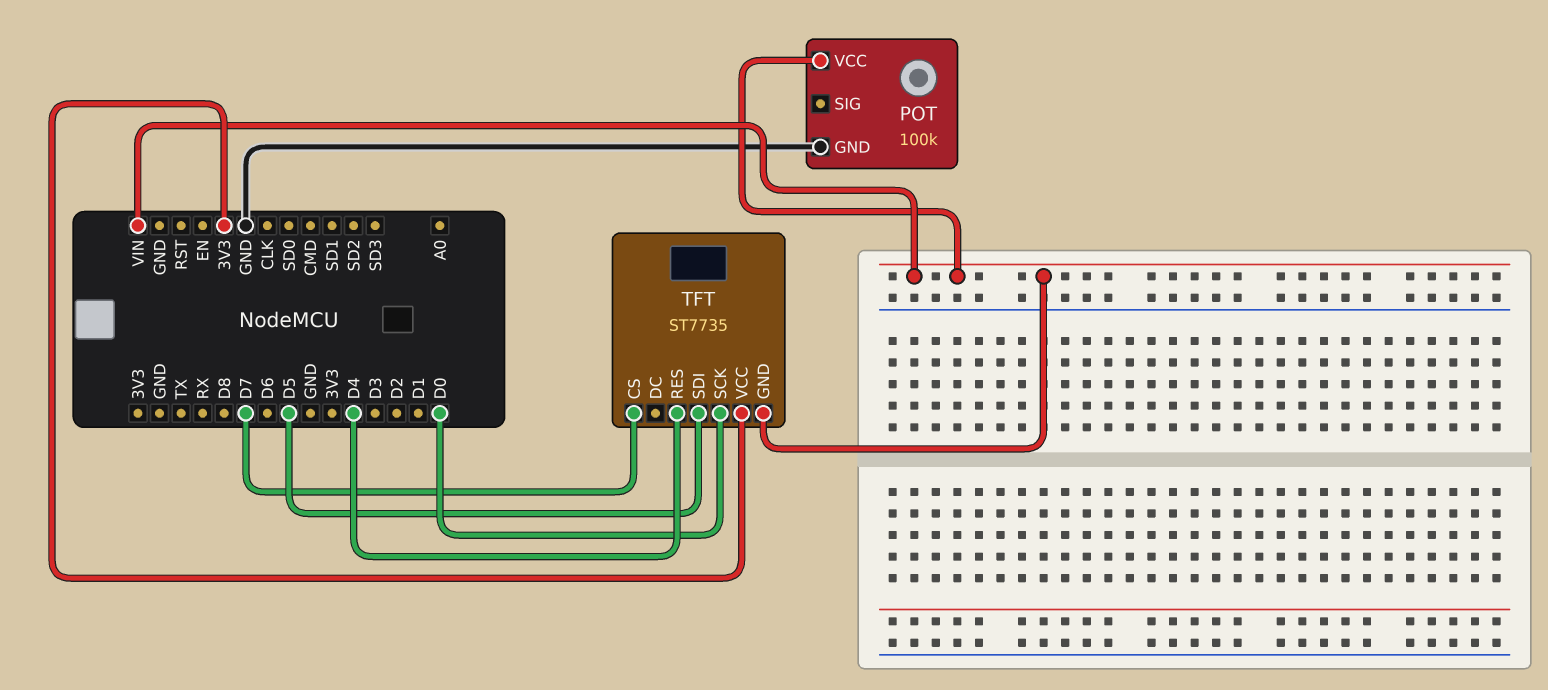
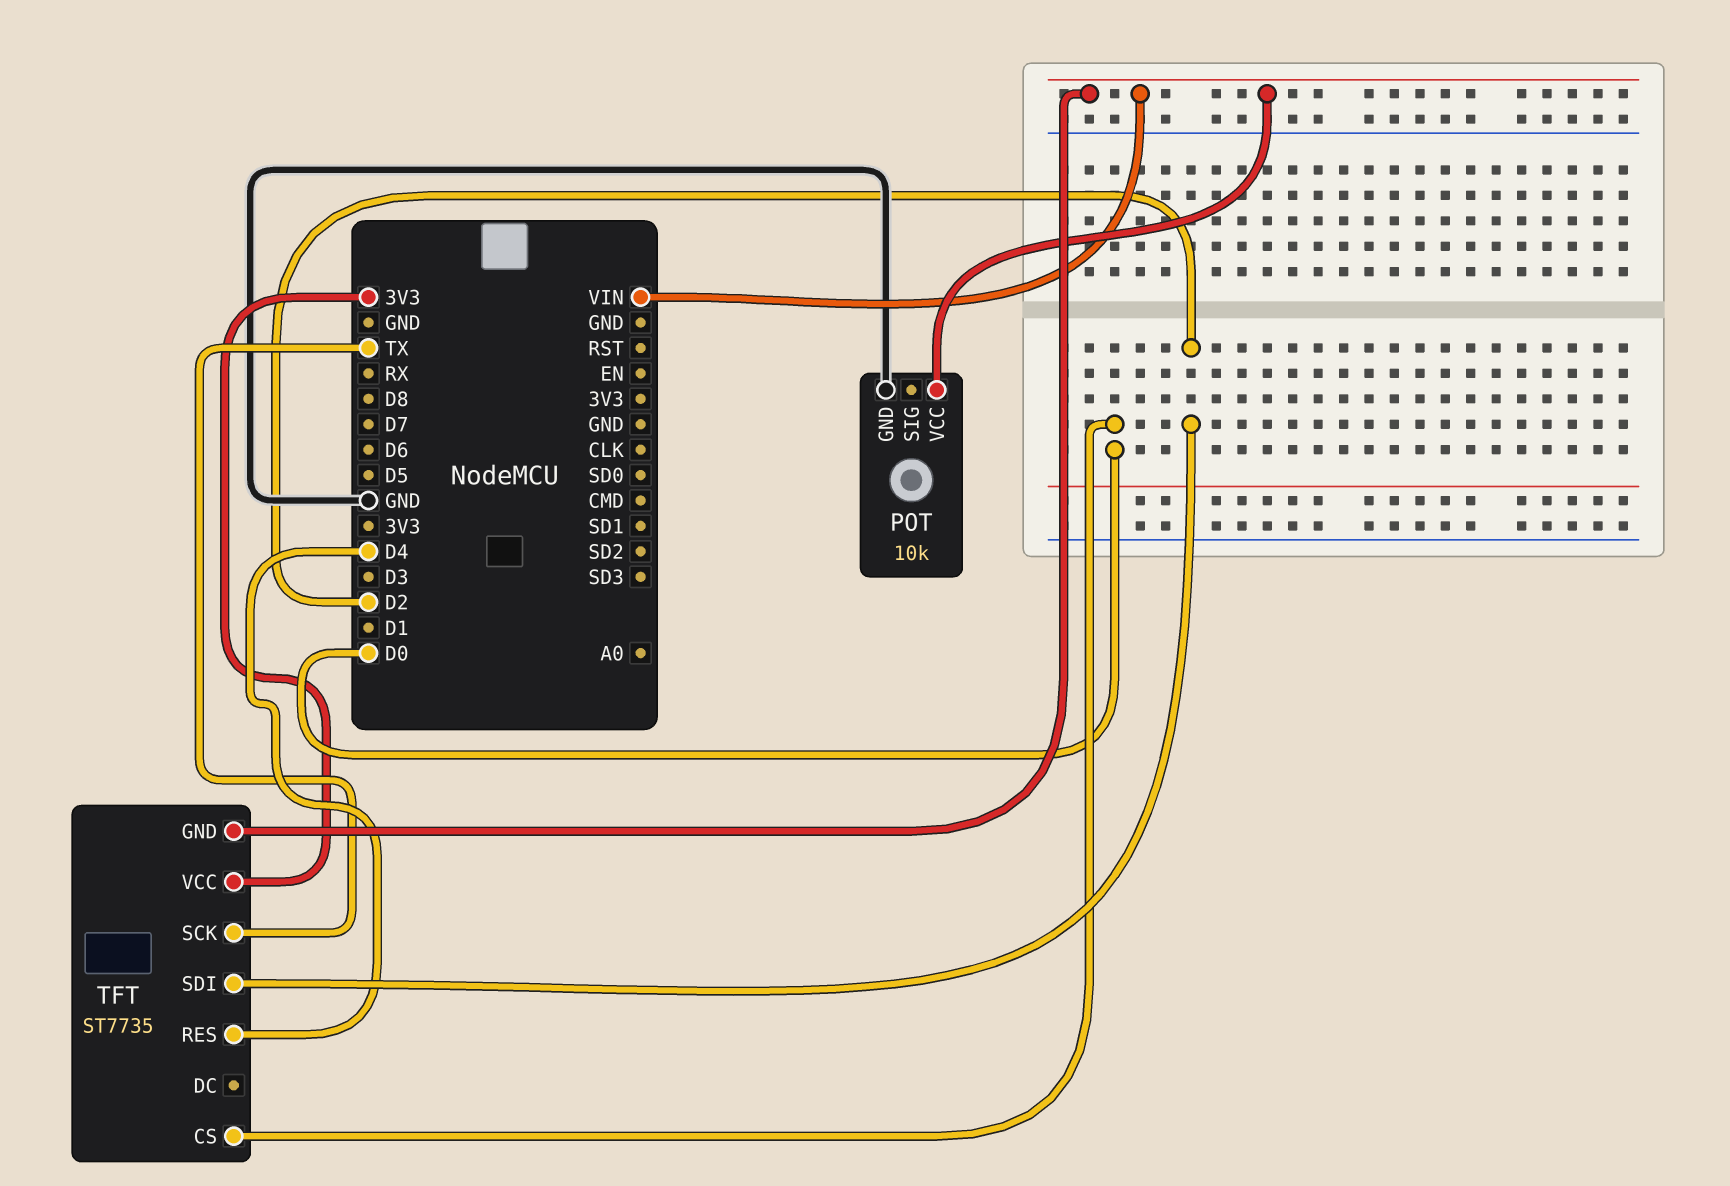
POT: 100k -> 10k
TFT pin CS: D7 -> D0
TFT pin SCK: D0 -> TX
TFT pin SDI: D5 -> D2

